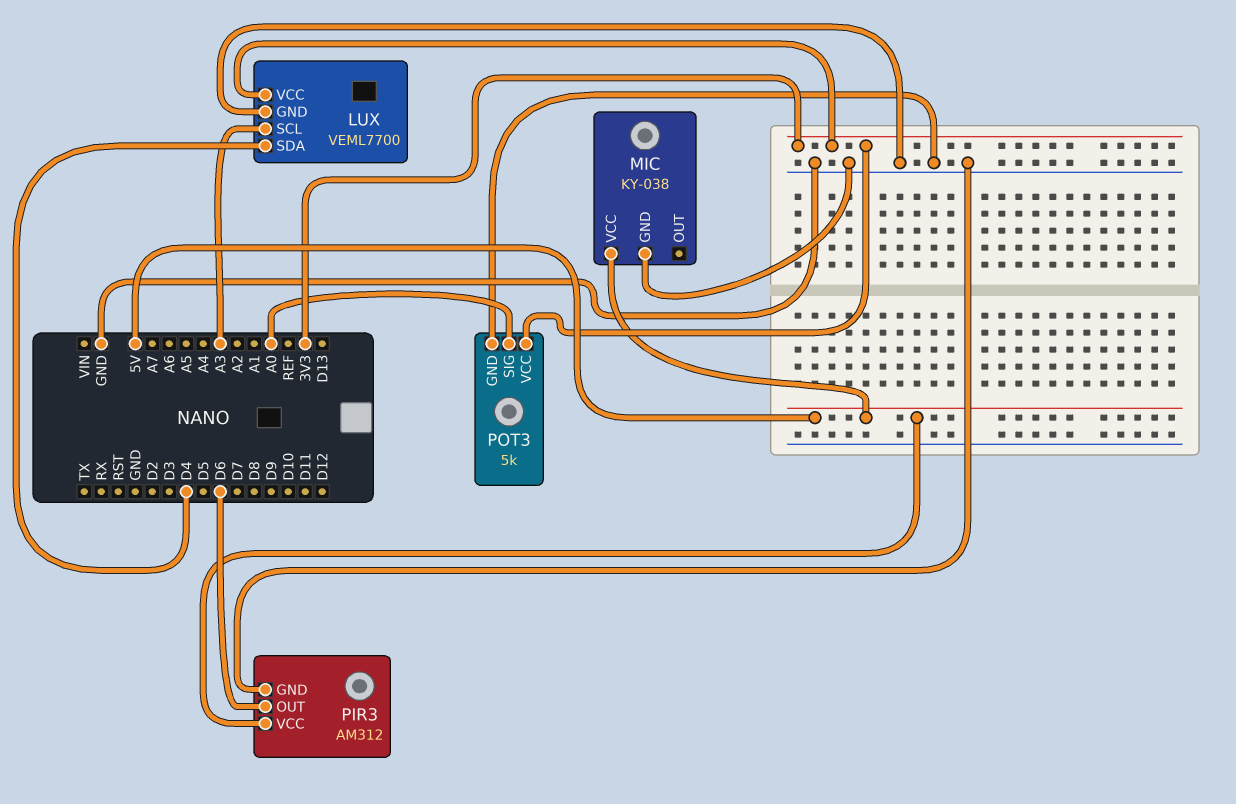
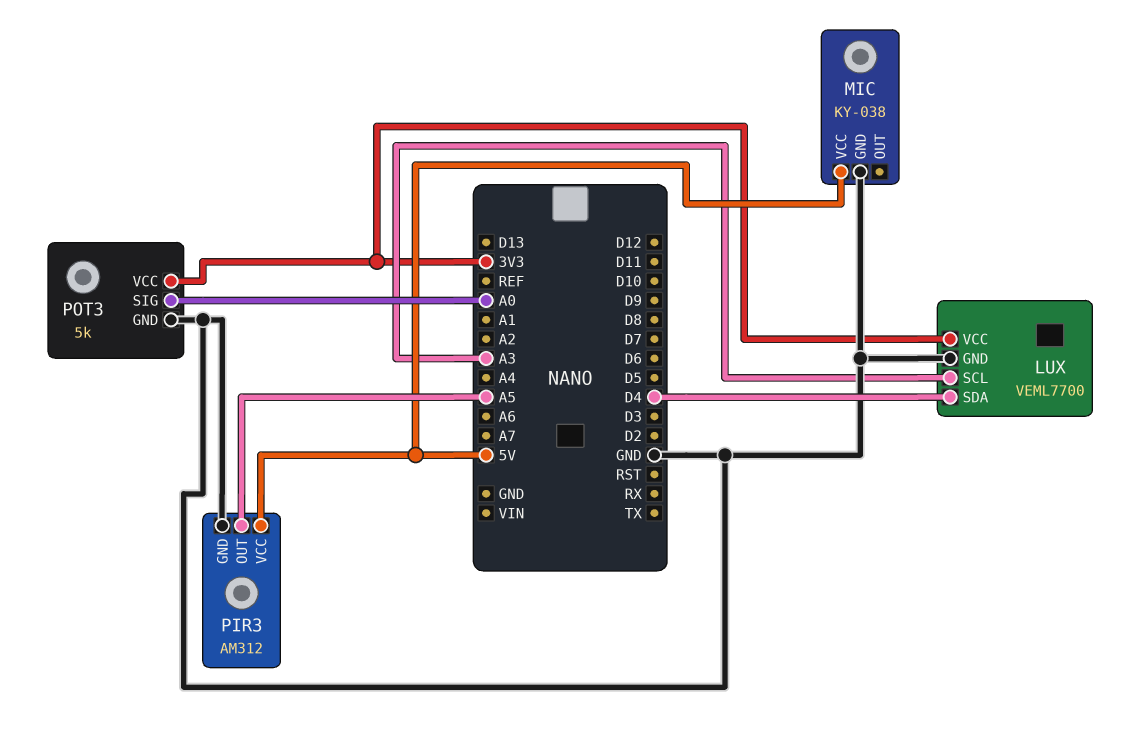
PIR3 pin OUT: D6 -> A5

